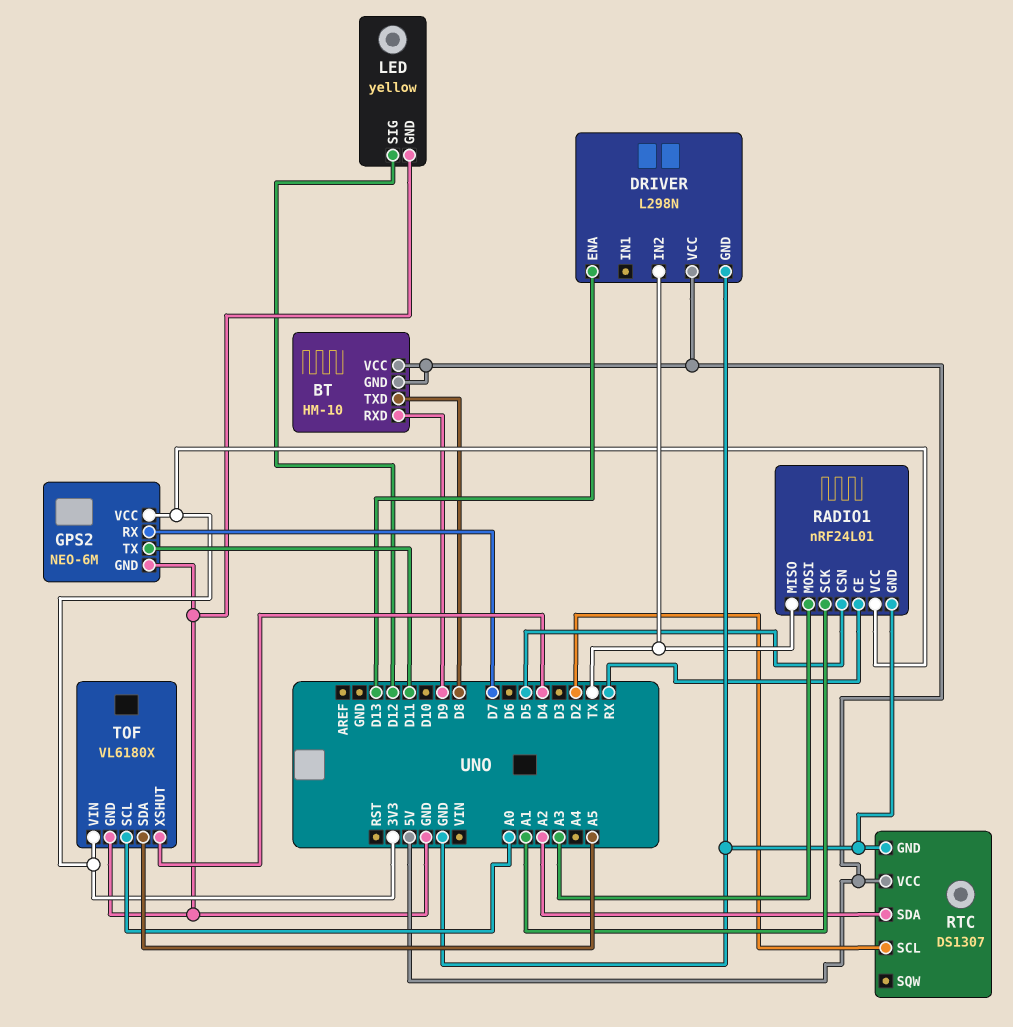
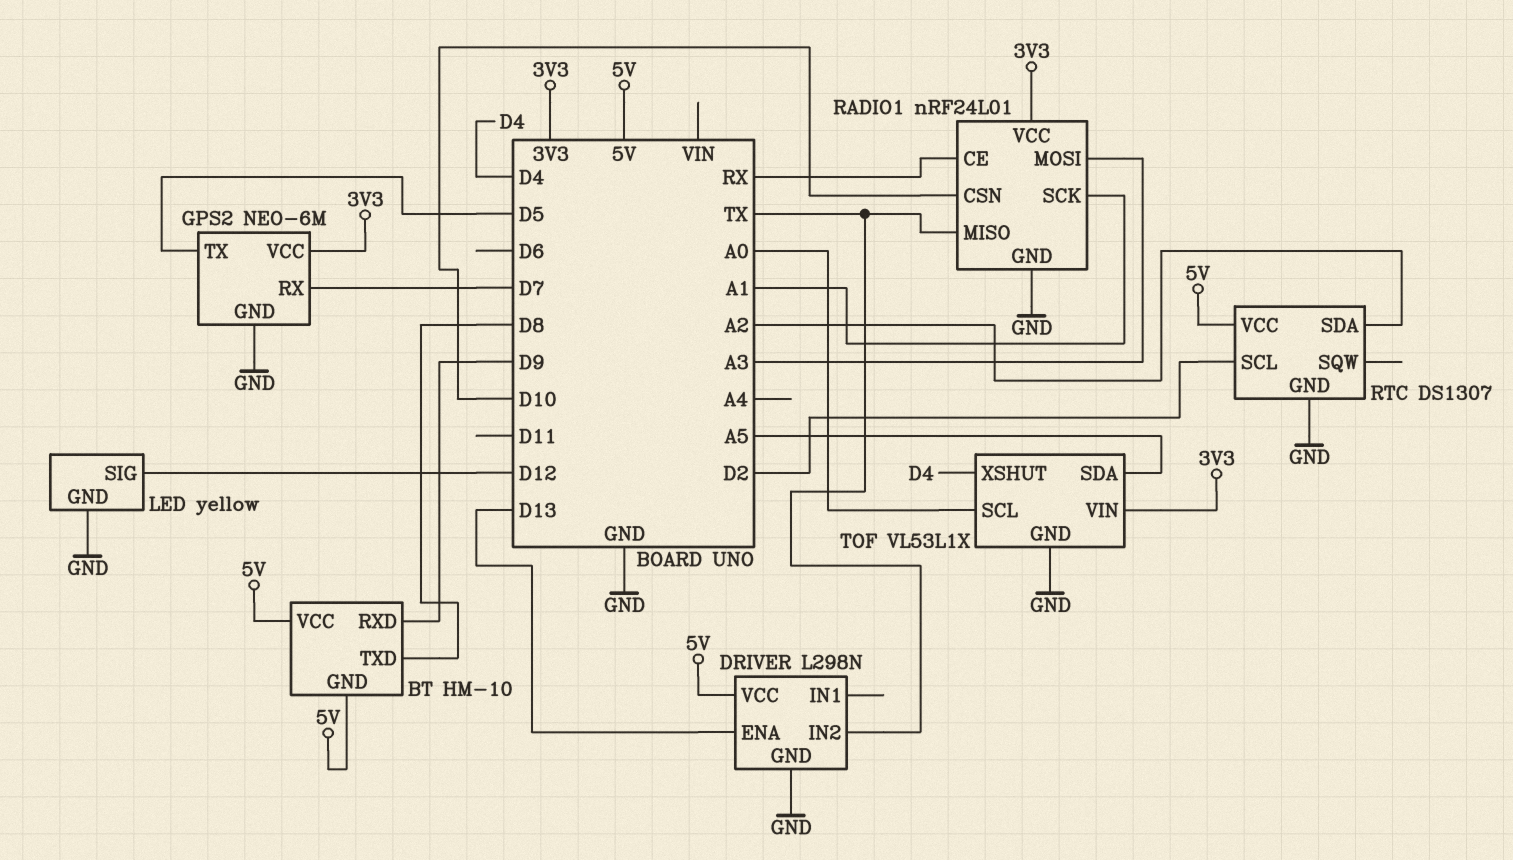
GPS2 pin TX: D11 -> D5
RADIO1 pin CSN: D5 -> D10
TOF: VL6180X -> VL53L1X

